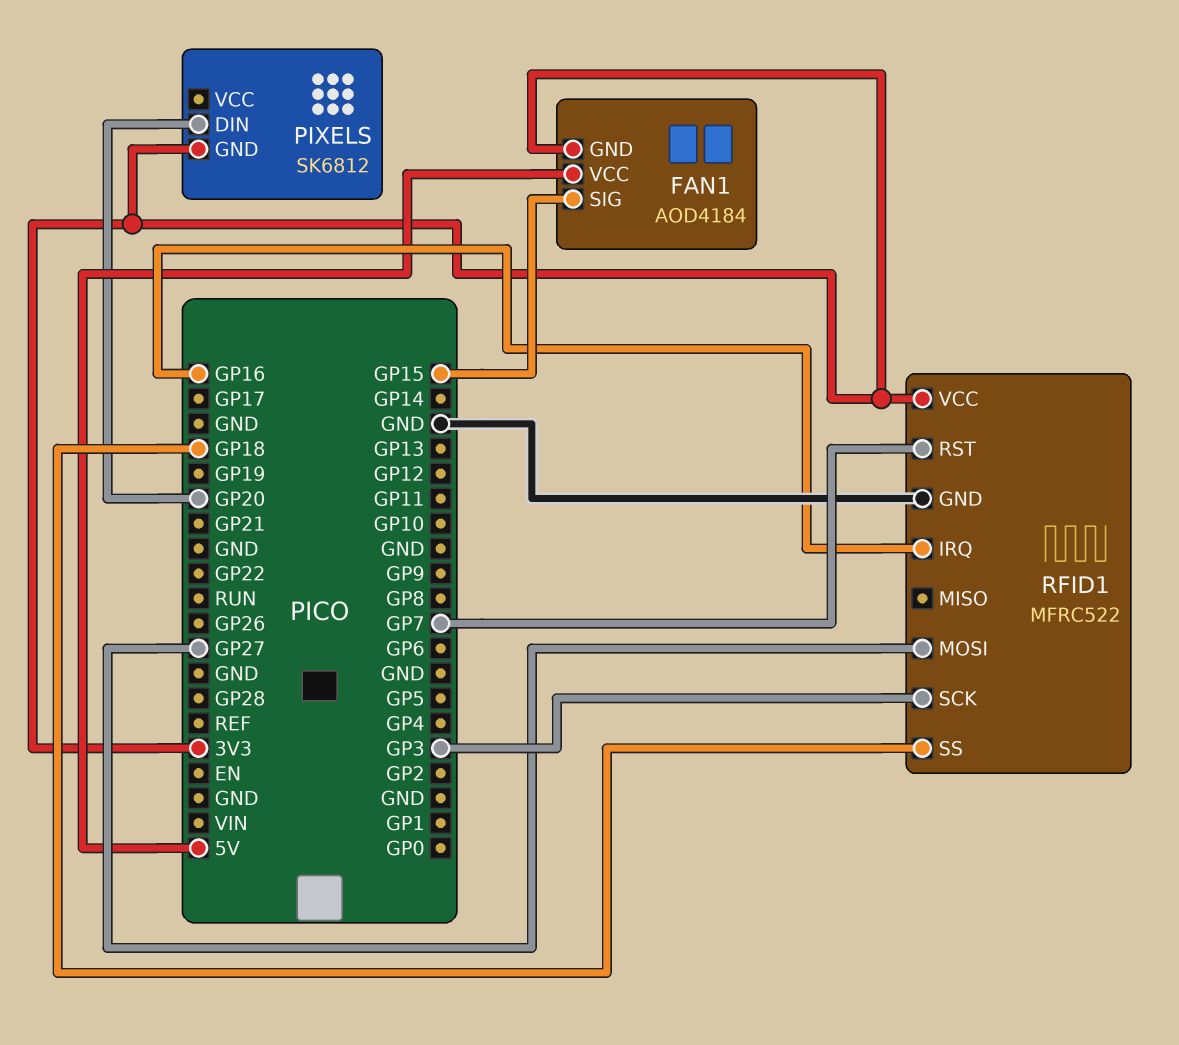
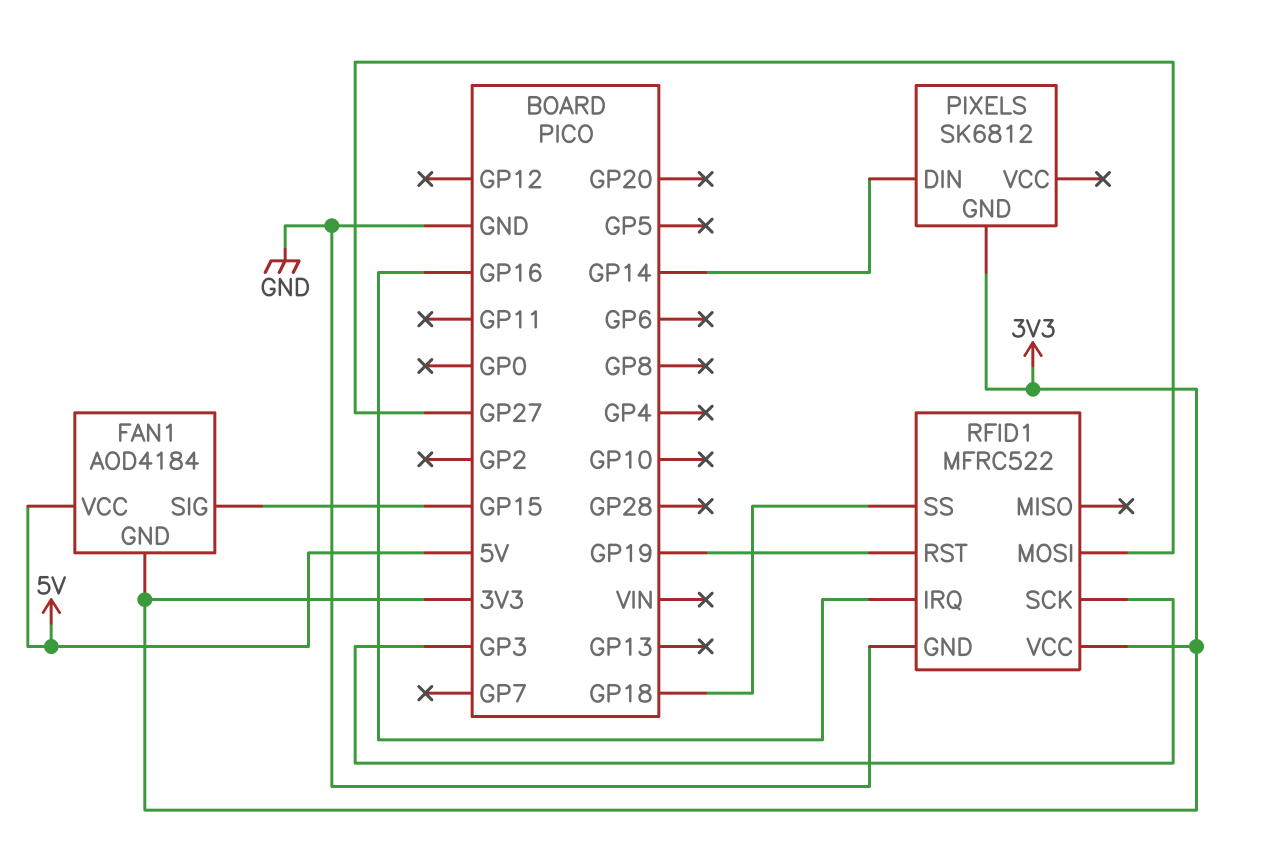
PIXELS pin DIN: GP20 -> GP14
RFID1 pin RST: GP7 -> GP19

